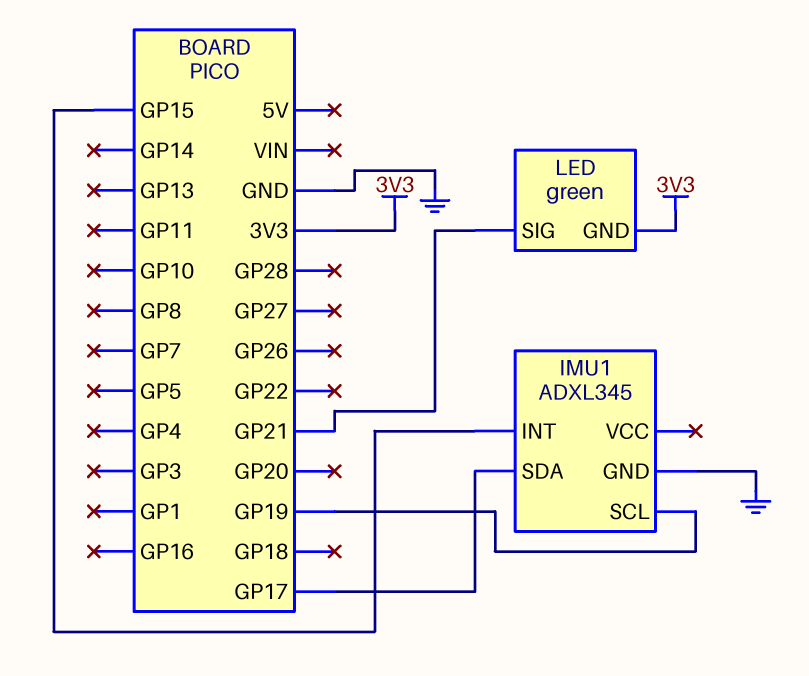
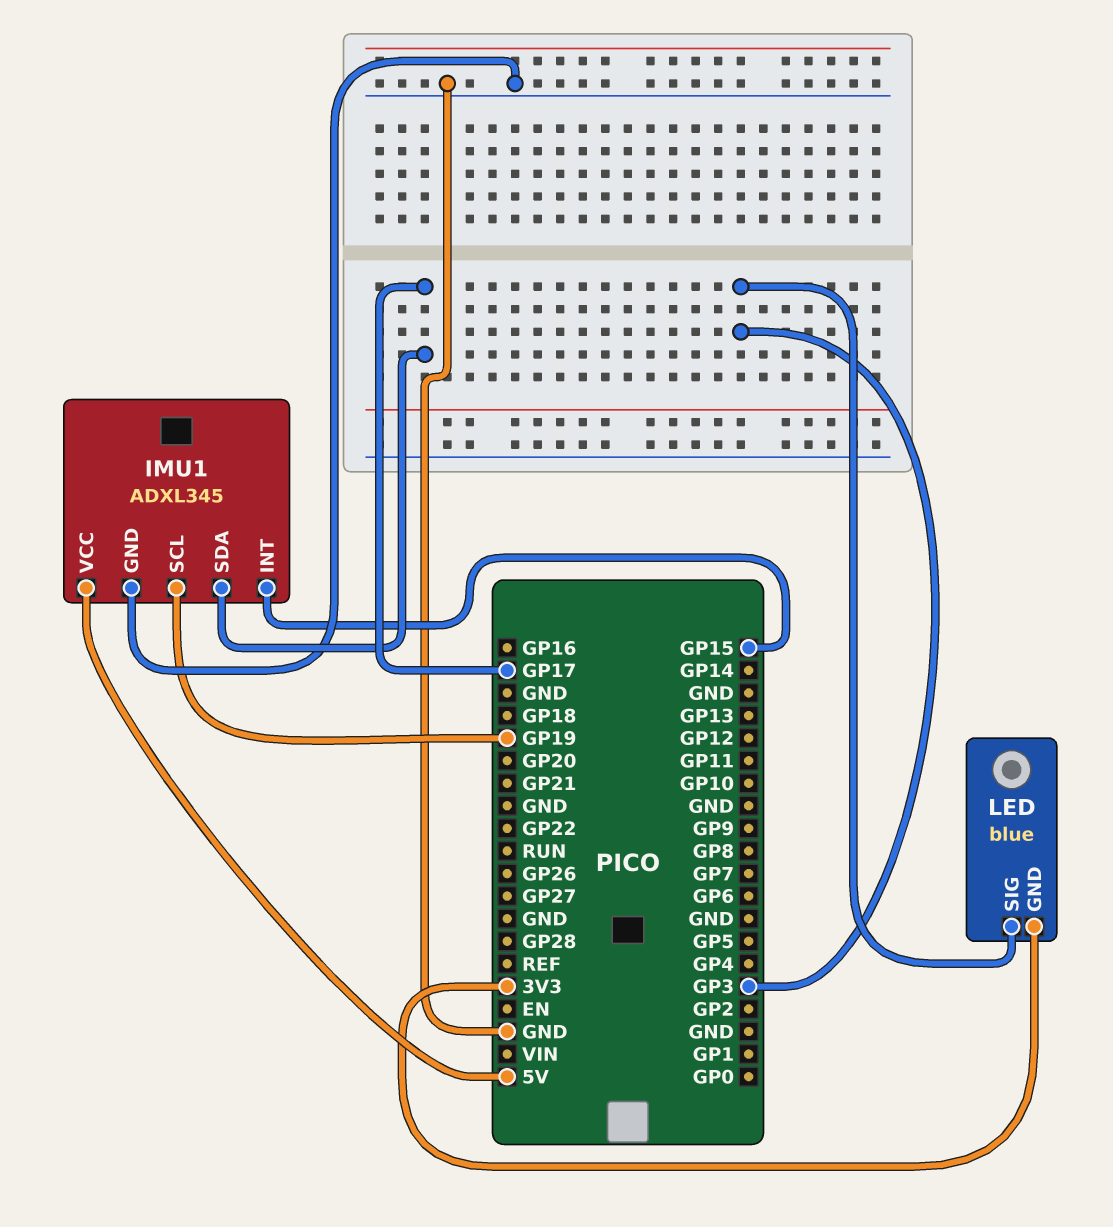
IMU1 pin VCC: none -> 5V
LED: green -> blue
LED pin SIG: GP21 -> GP3

